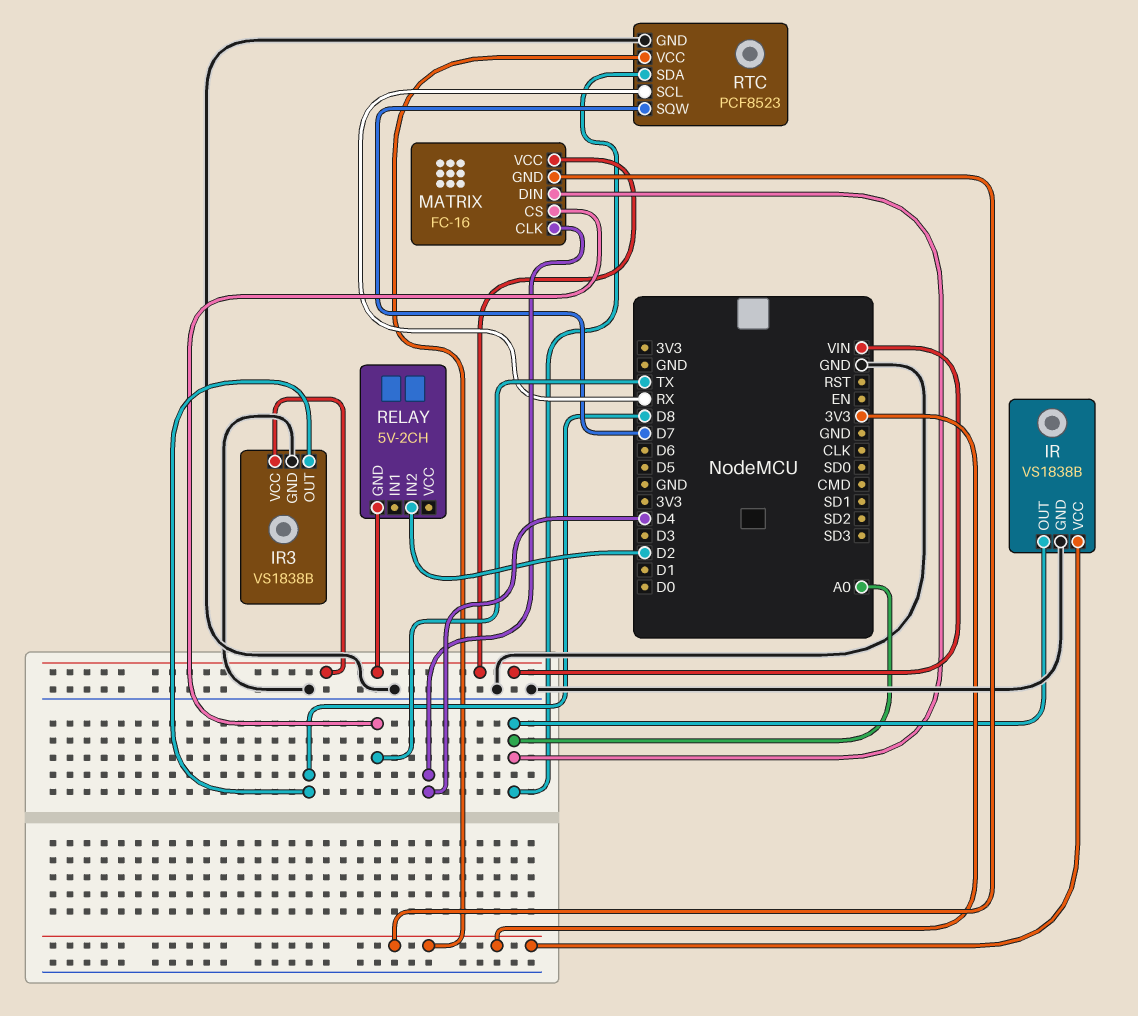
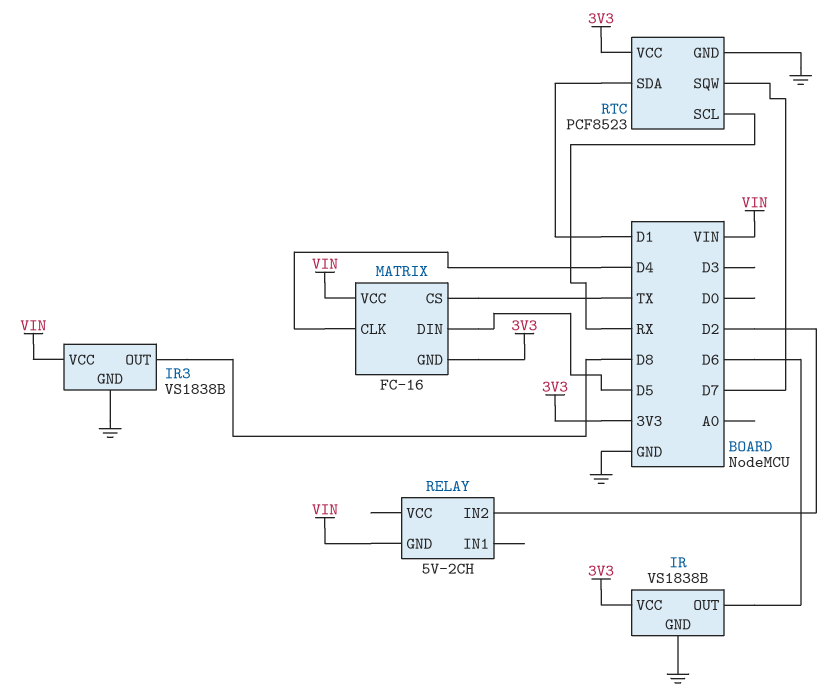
IR pin OUT: A0 -> D6
MATRIX pin DIN: A0 -> D5
RTC pin SDA: A0 -> D1

